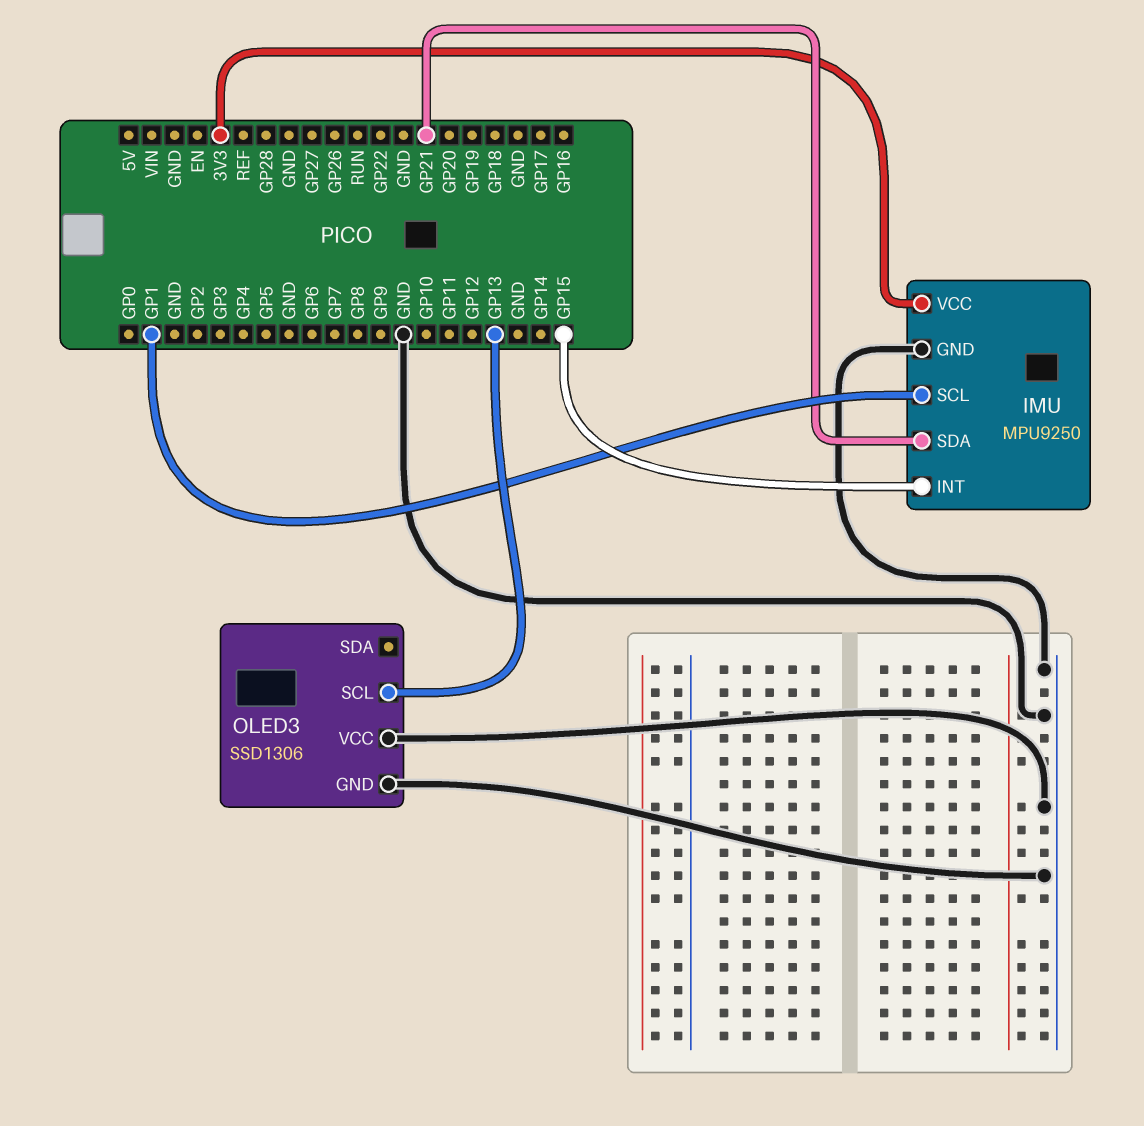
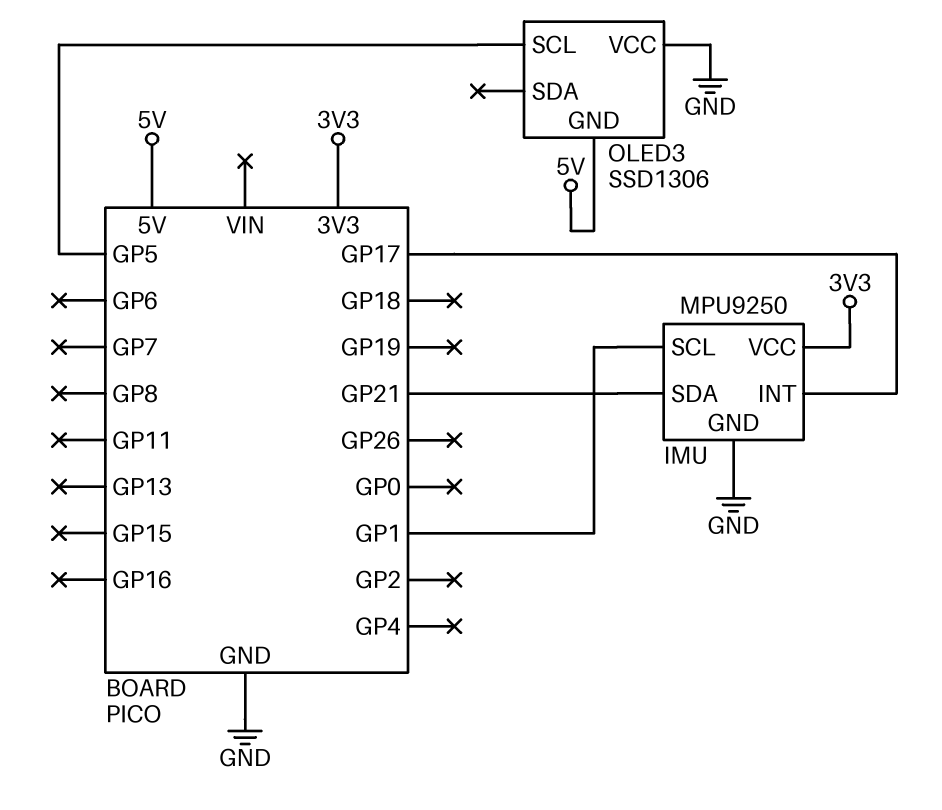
IMU pin INT: GP15 -> GP17
OLED3 pin GND: GND -> 5V
OLED3 pin SCL: GP13 -> GP5

